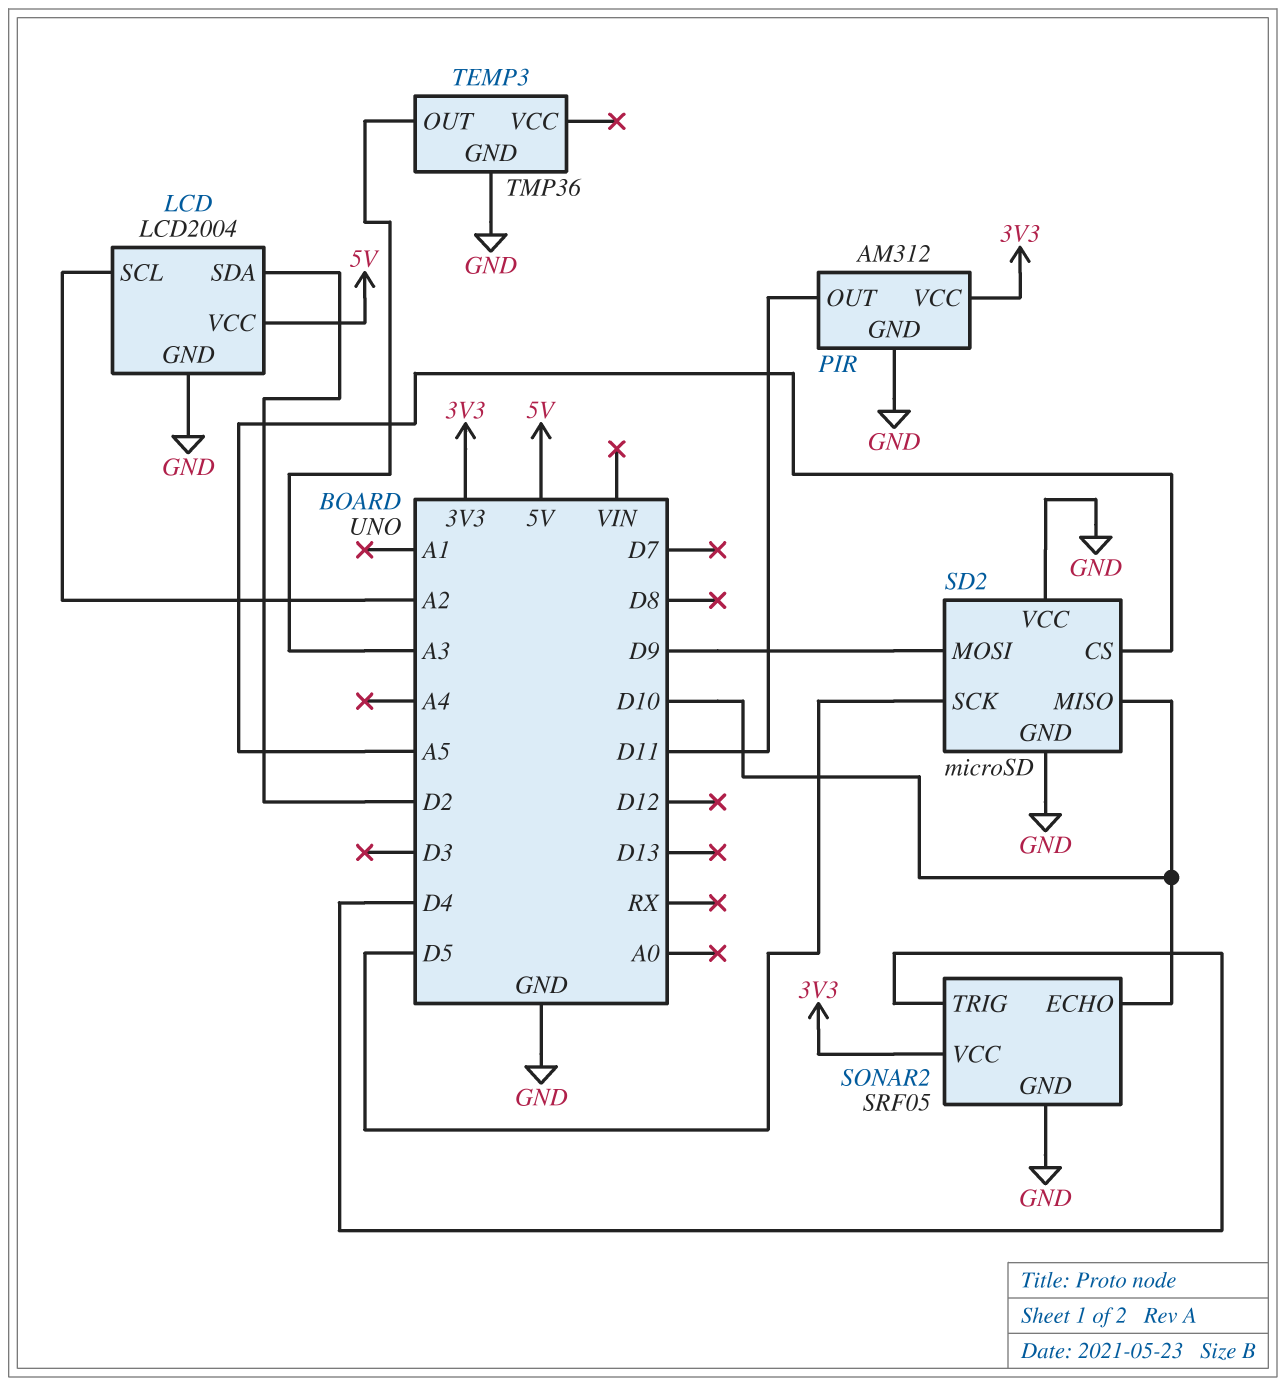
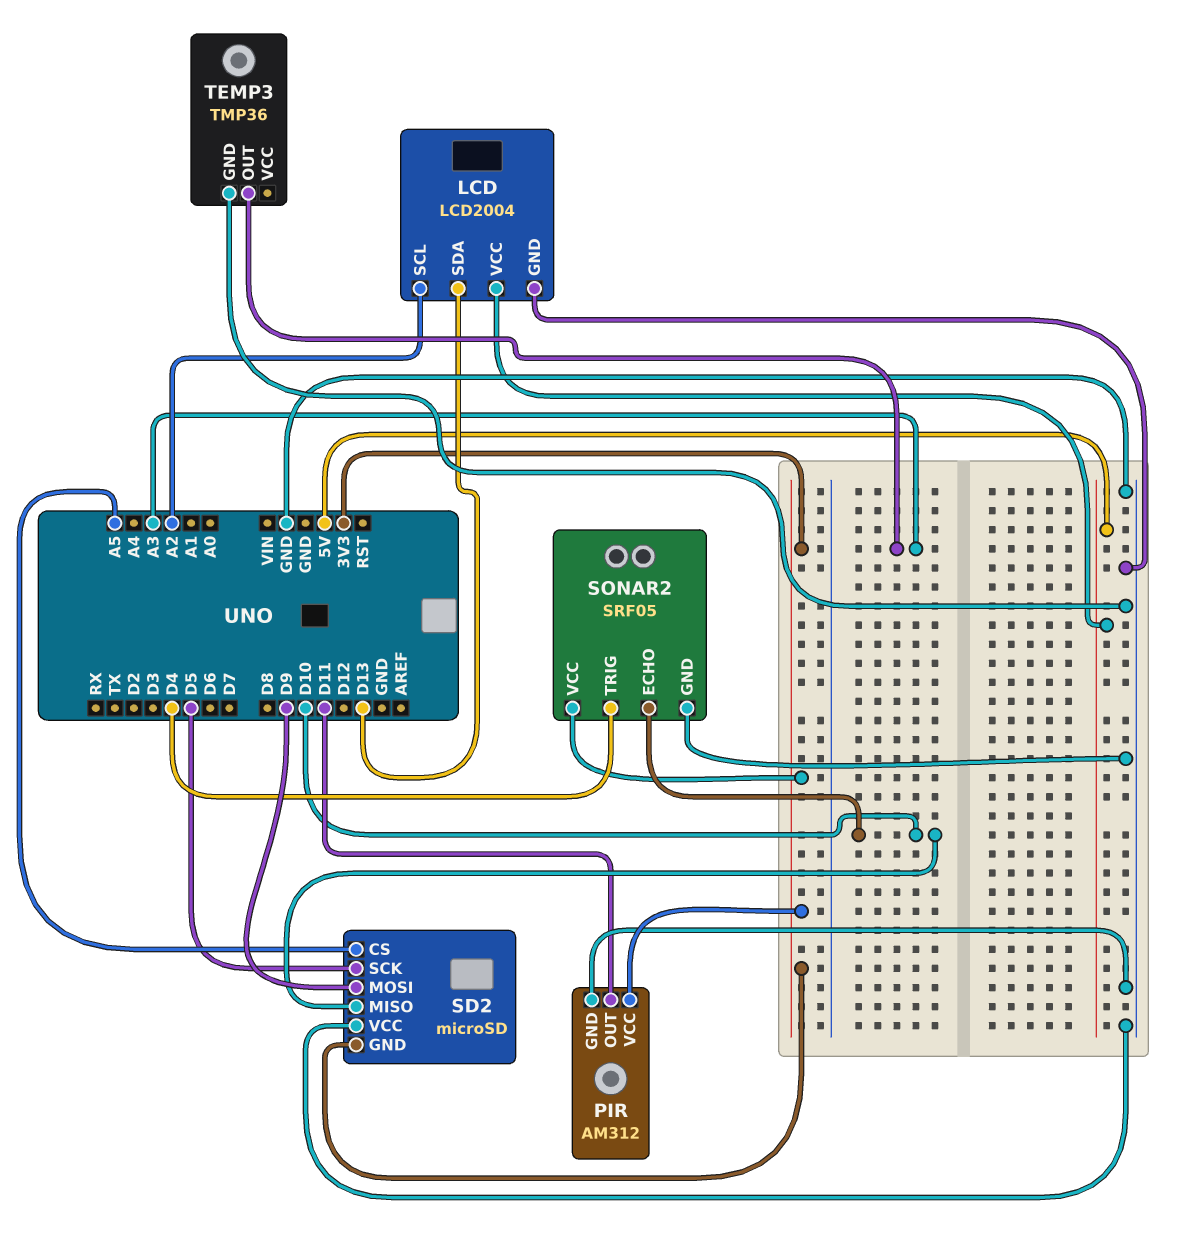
LCD pin SDA: D2 -> D13
SD2 pin GND: GND -> 3V3

